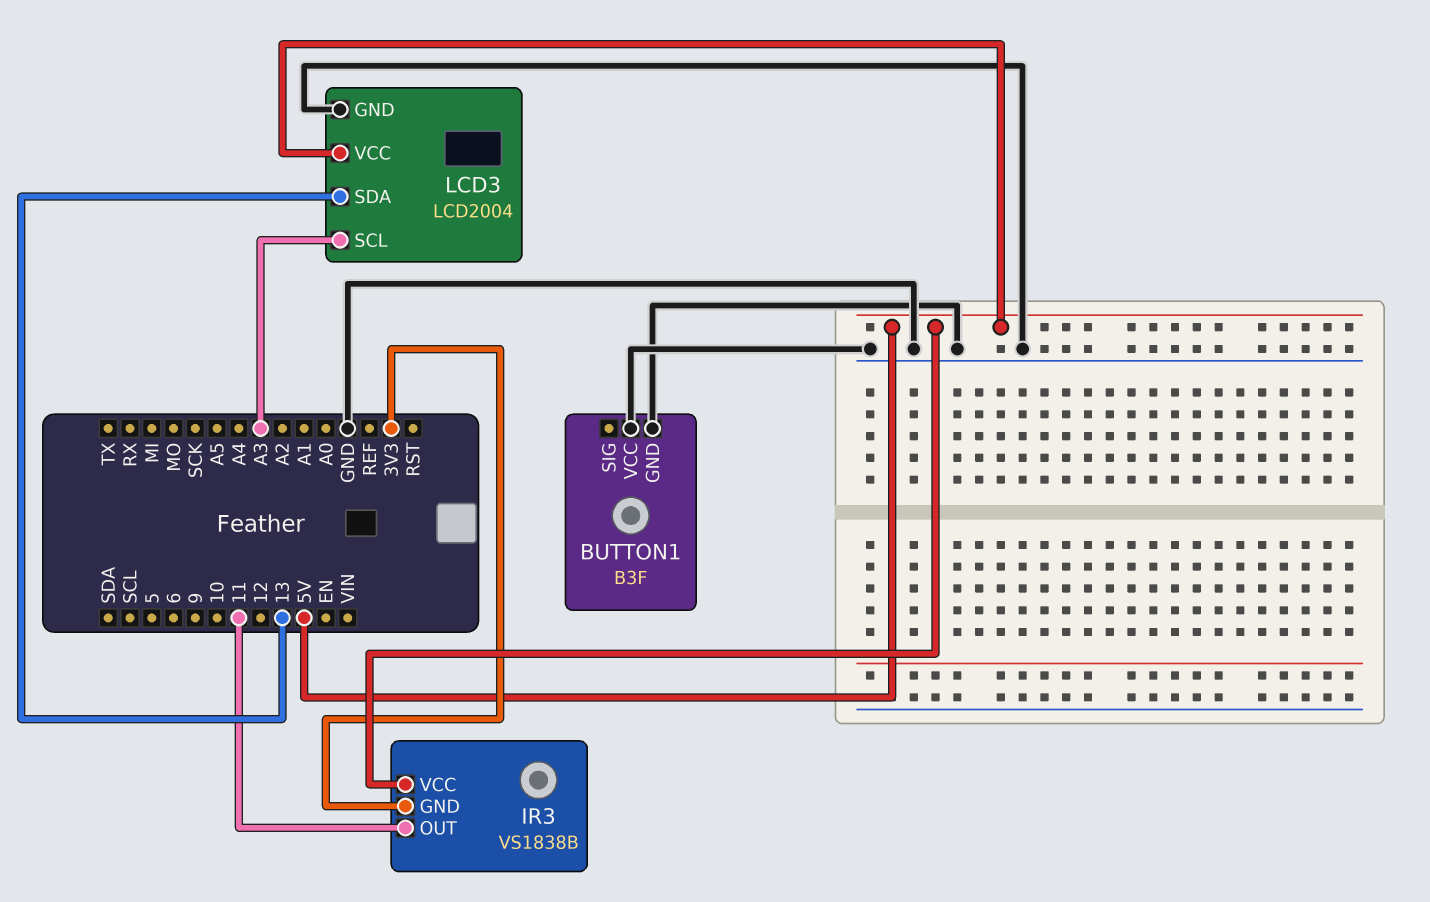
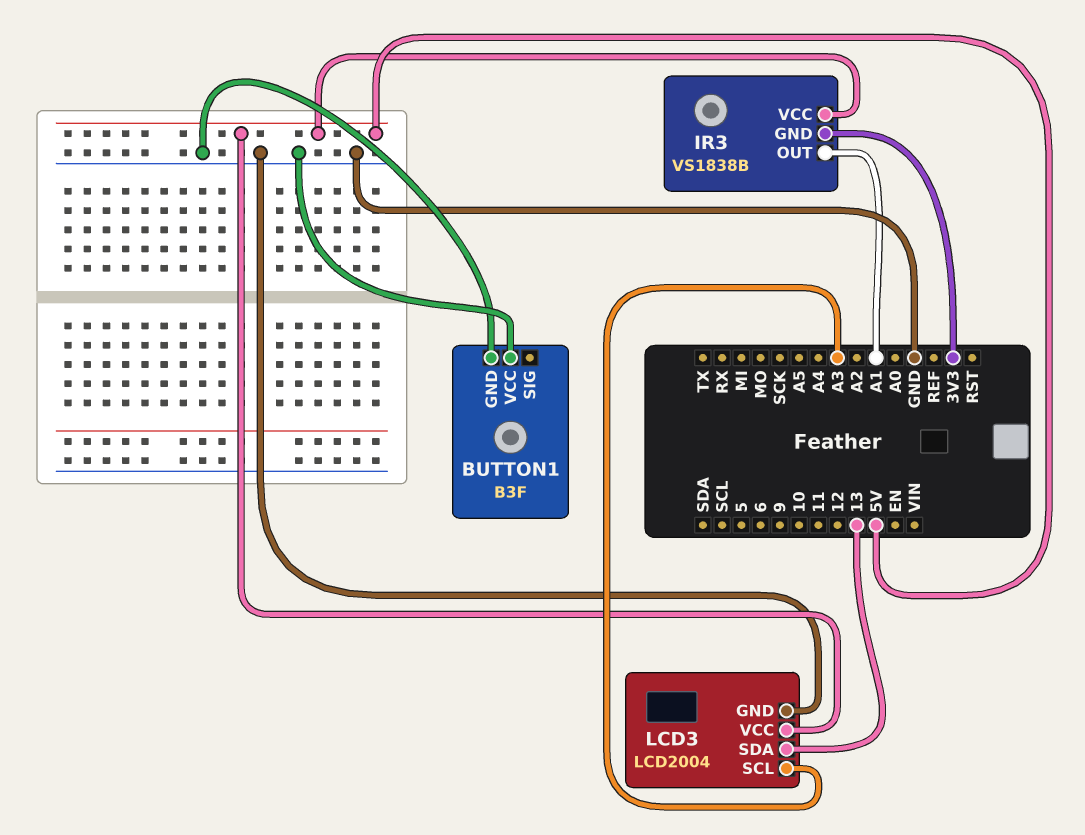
IR3 pin OUT: 11 -> A1

